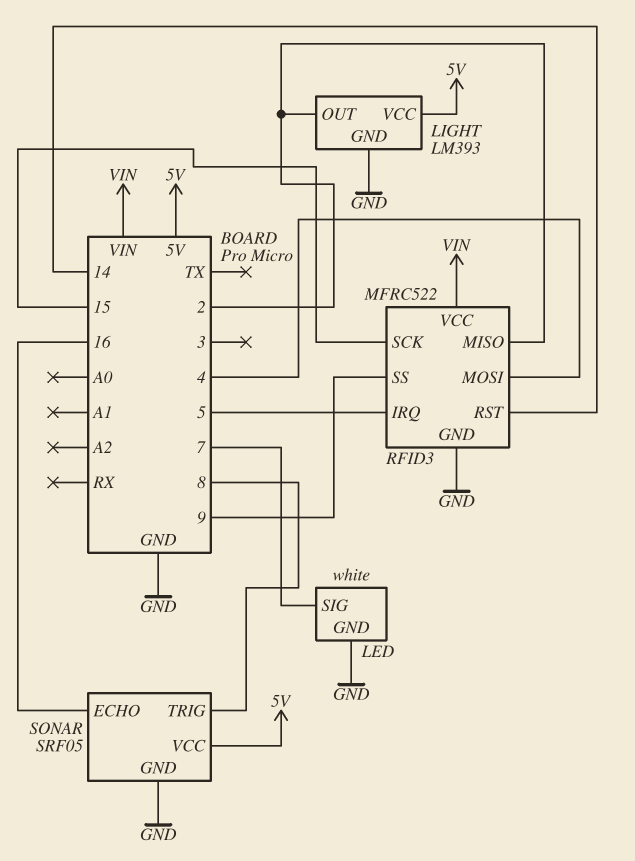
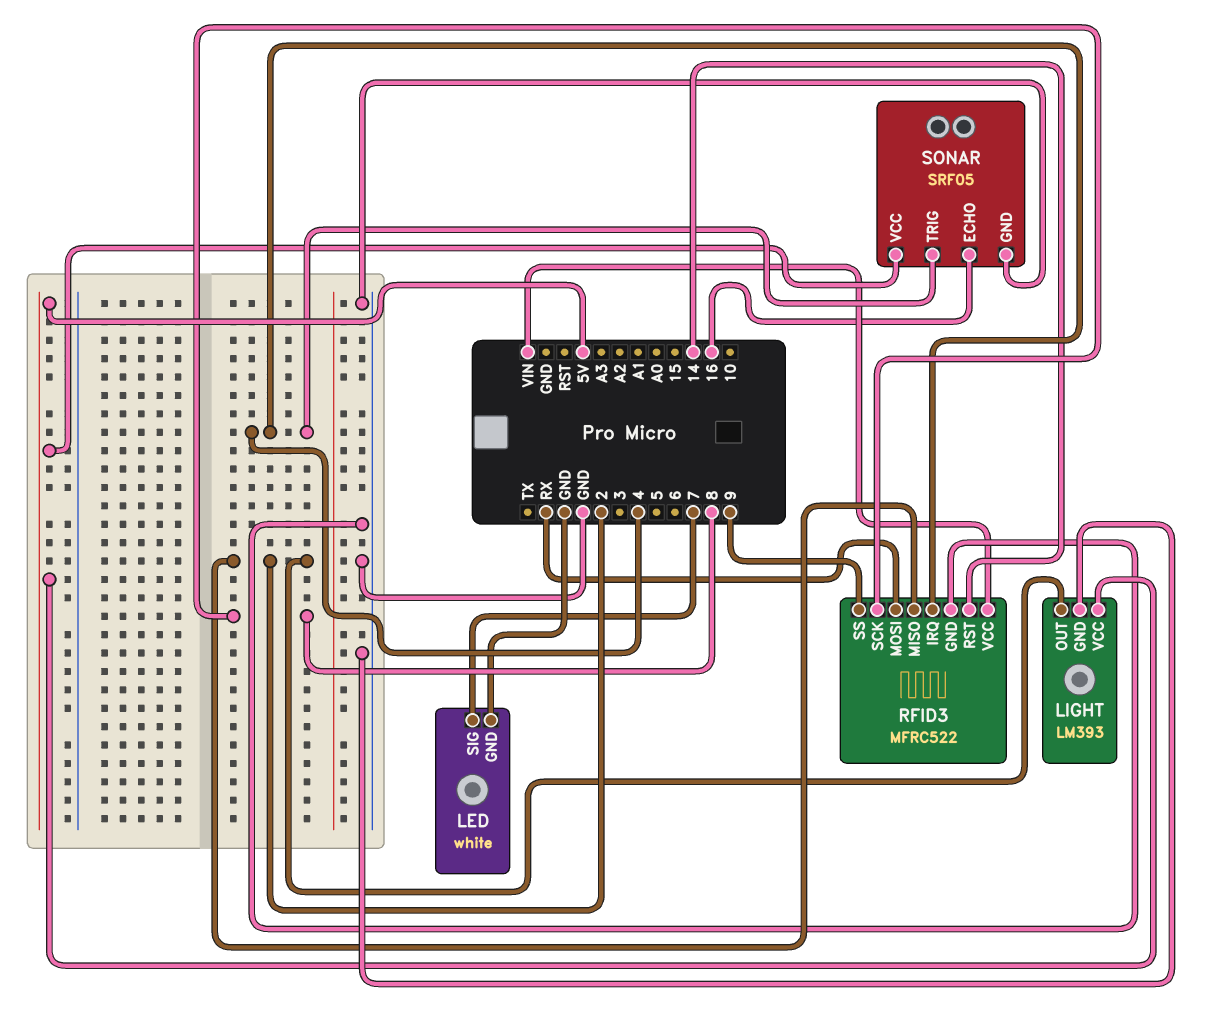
RFID3 pin IRQ: 5 -> 4
RFID3 pin MOSI: 4 -> RX
RFID3 pin SCK: 15 -> 8
SONAR pin TRIG: 8 -> 4

